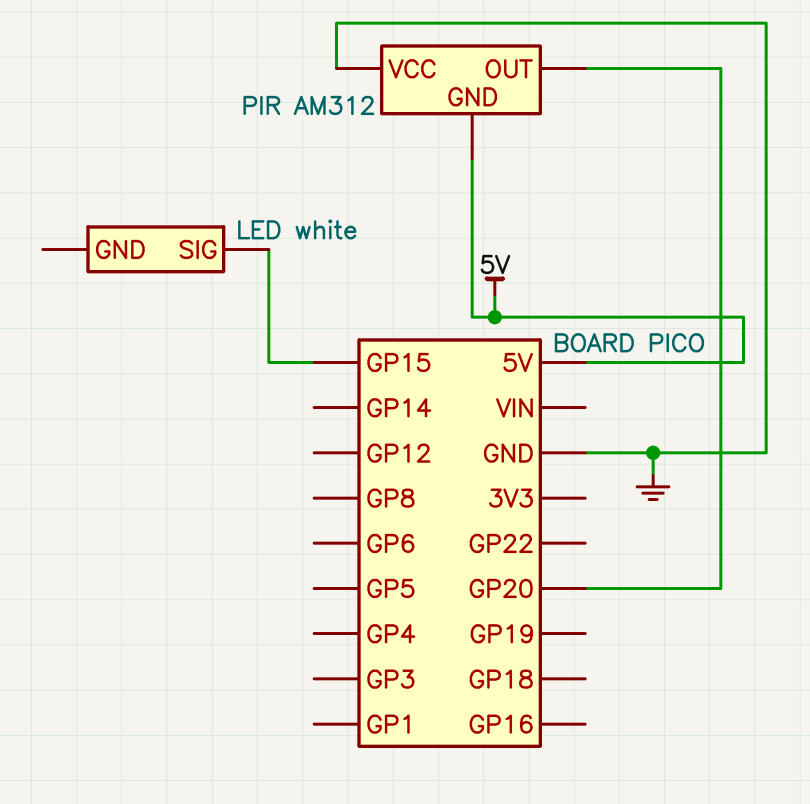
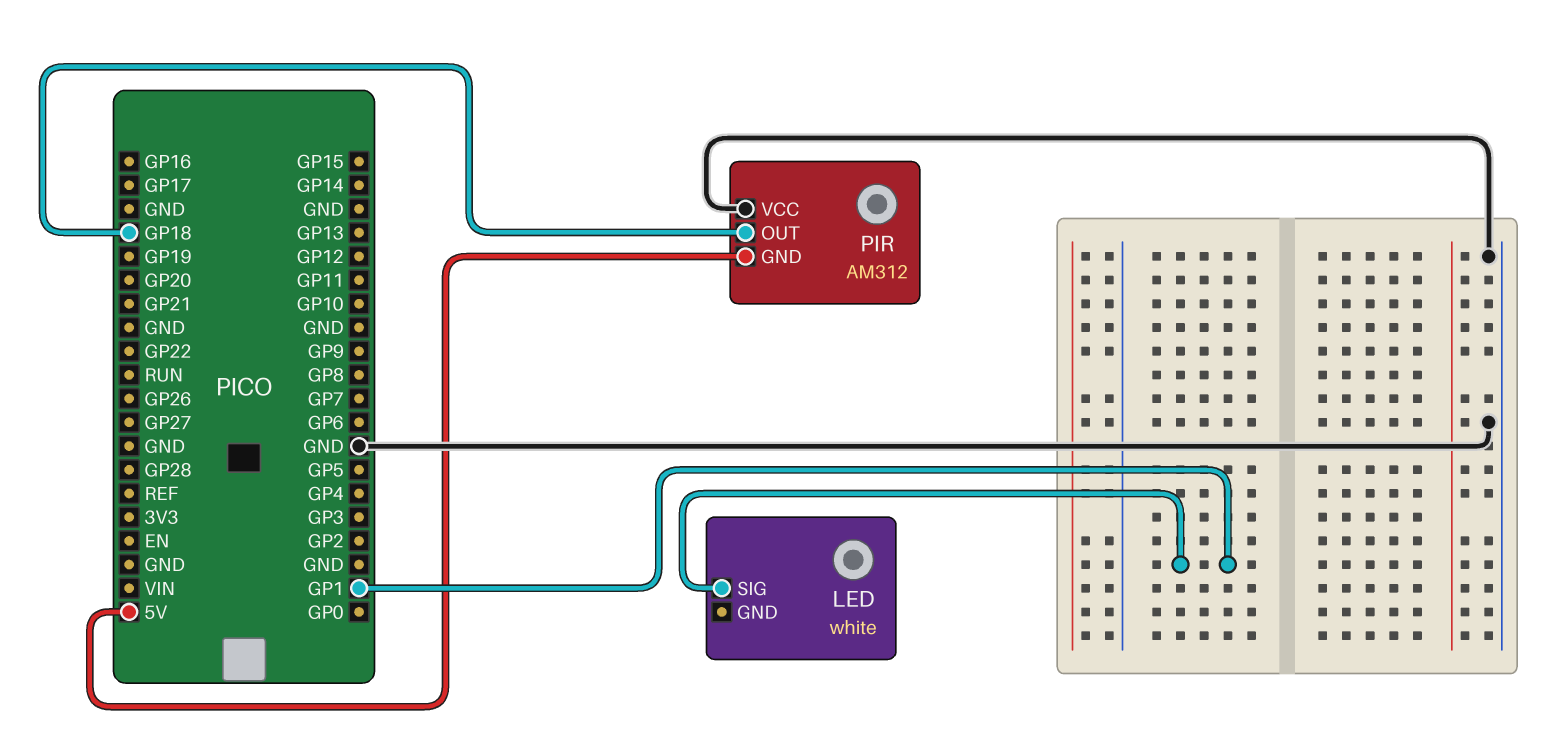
LED pin SIG: GP15 -> GP1
PIR pin OUT: GP20 -> GP18

